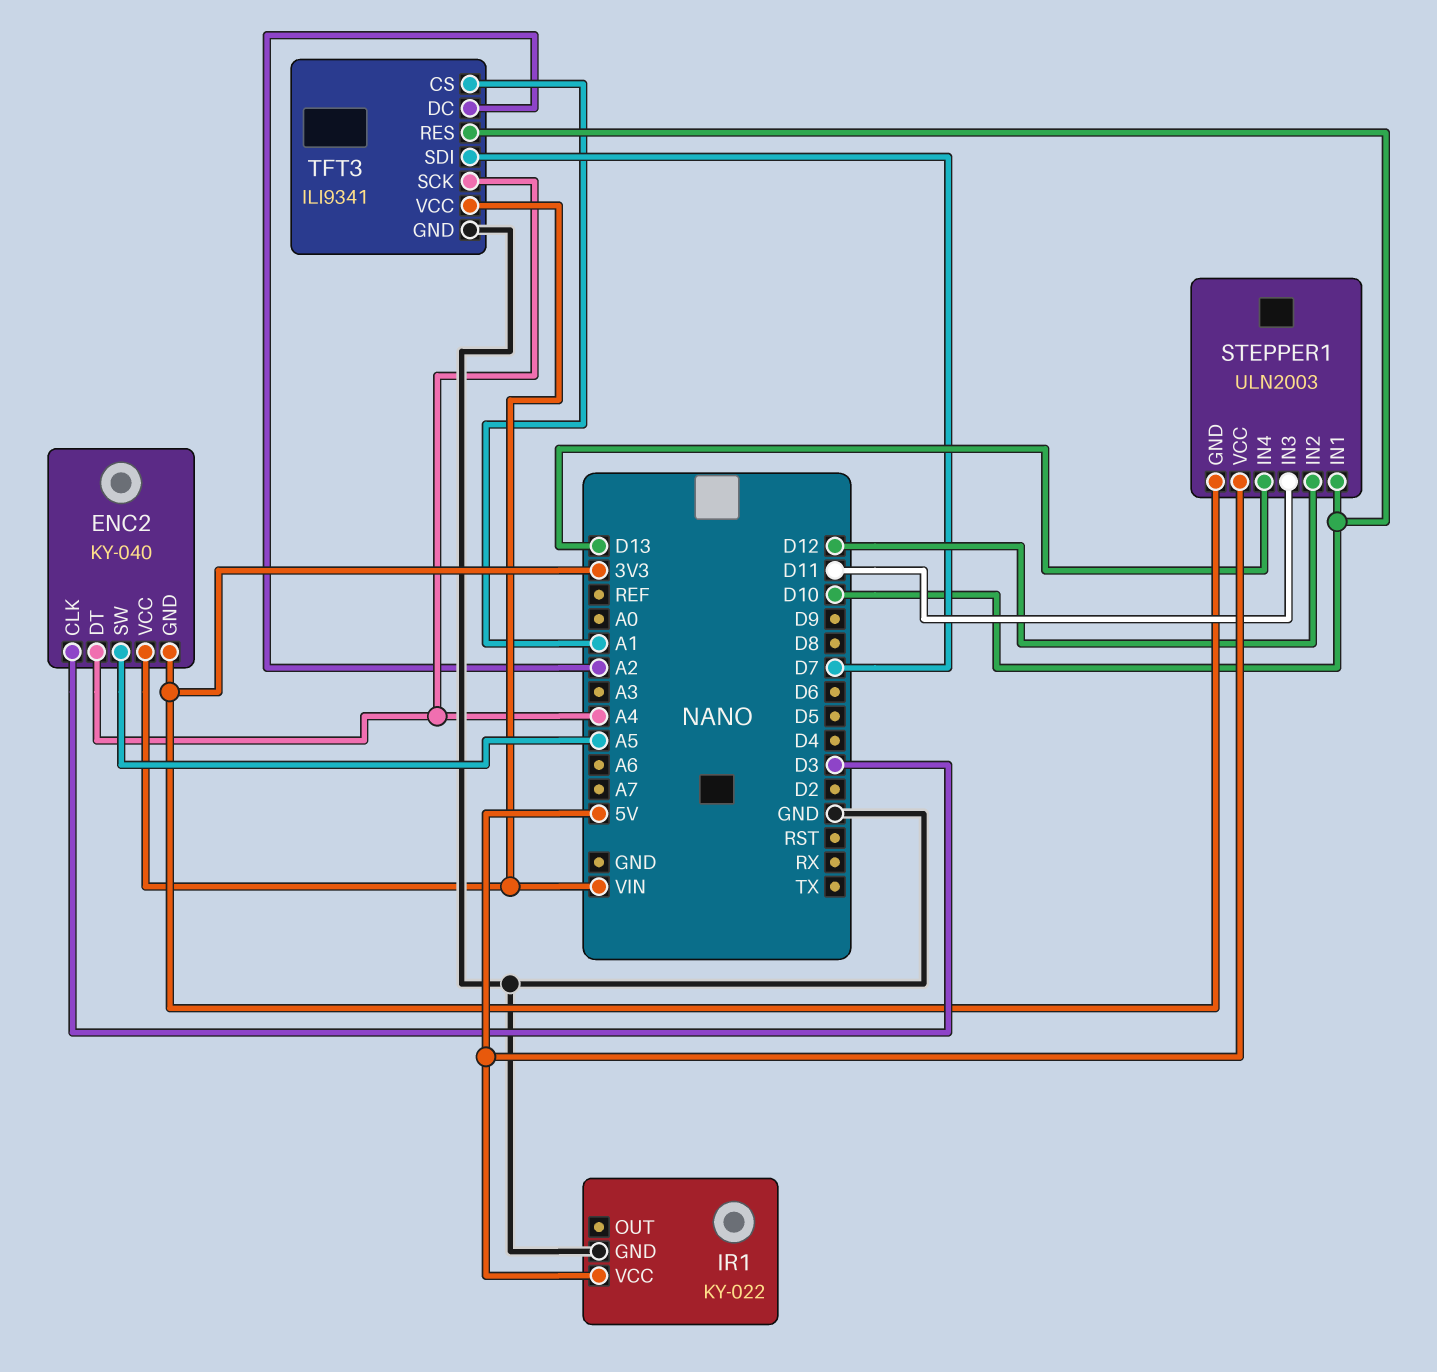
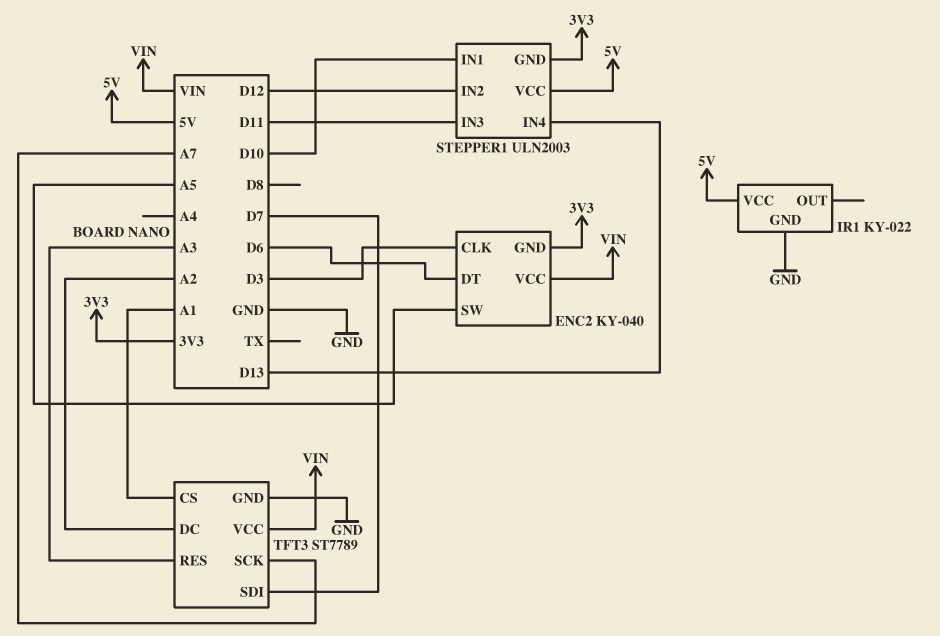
ENC2 pin DT: A4 -> D6
TFT3: ILI9341 -> ST7789
TFT3 pin RES: D10 -> A3
TFT3 pin SCK: A4 -> A7

